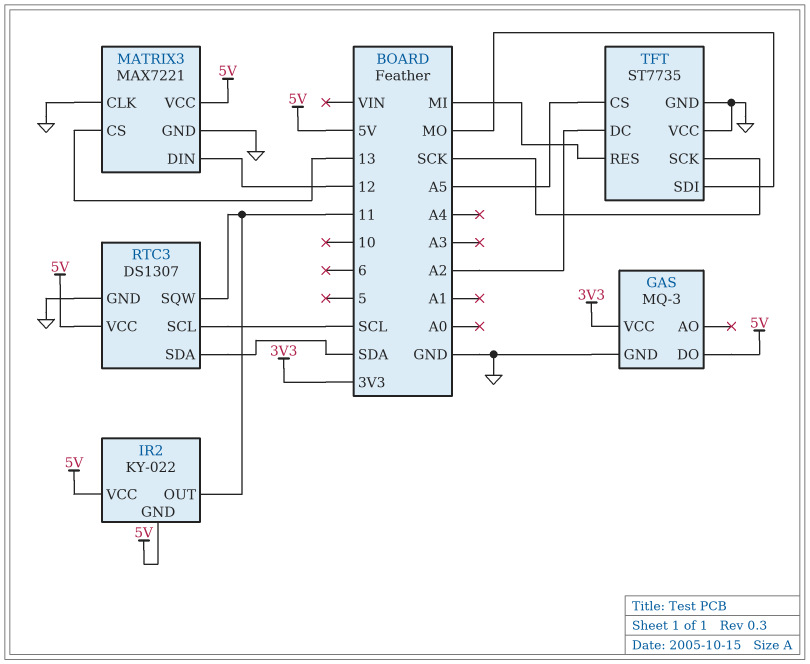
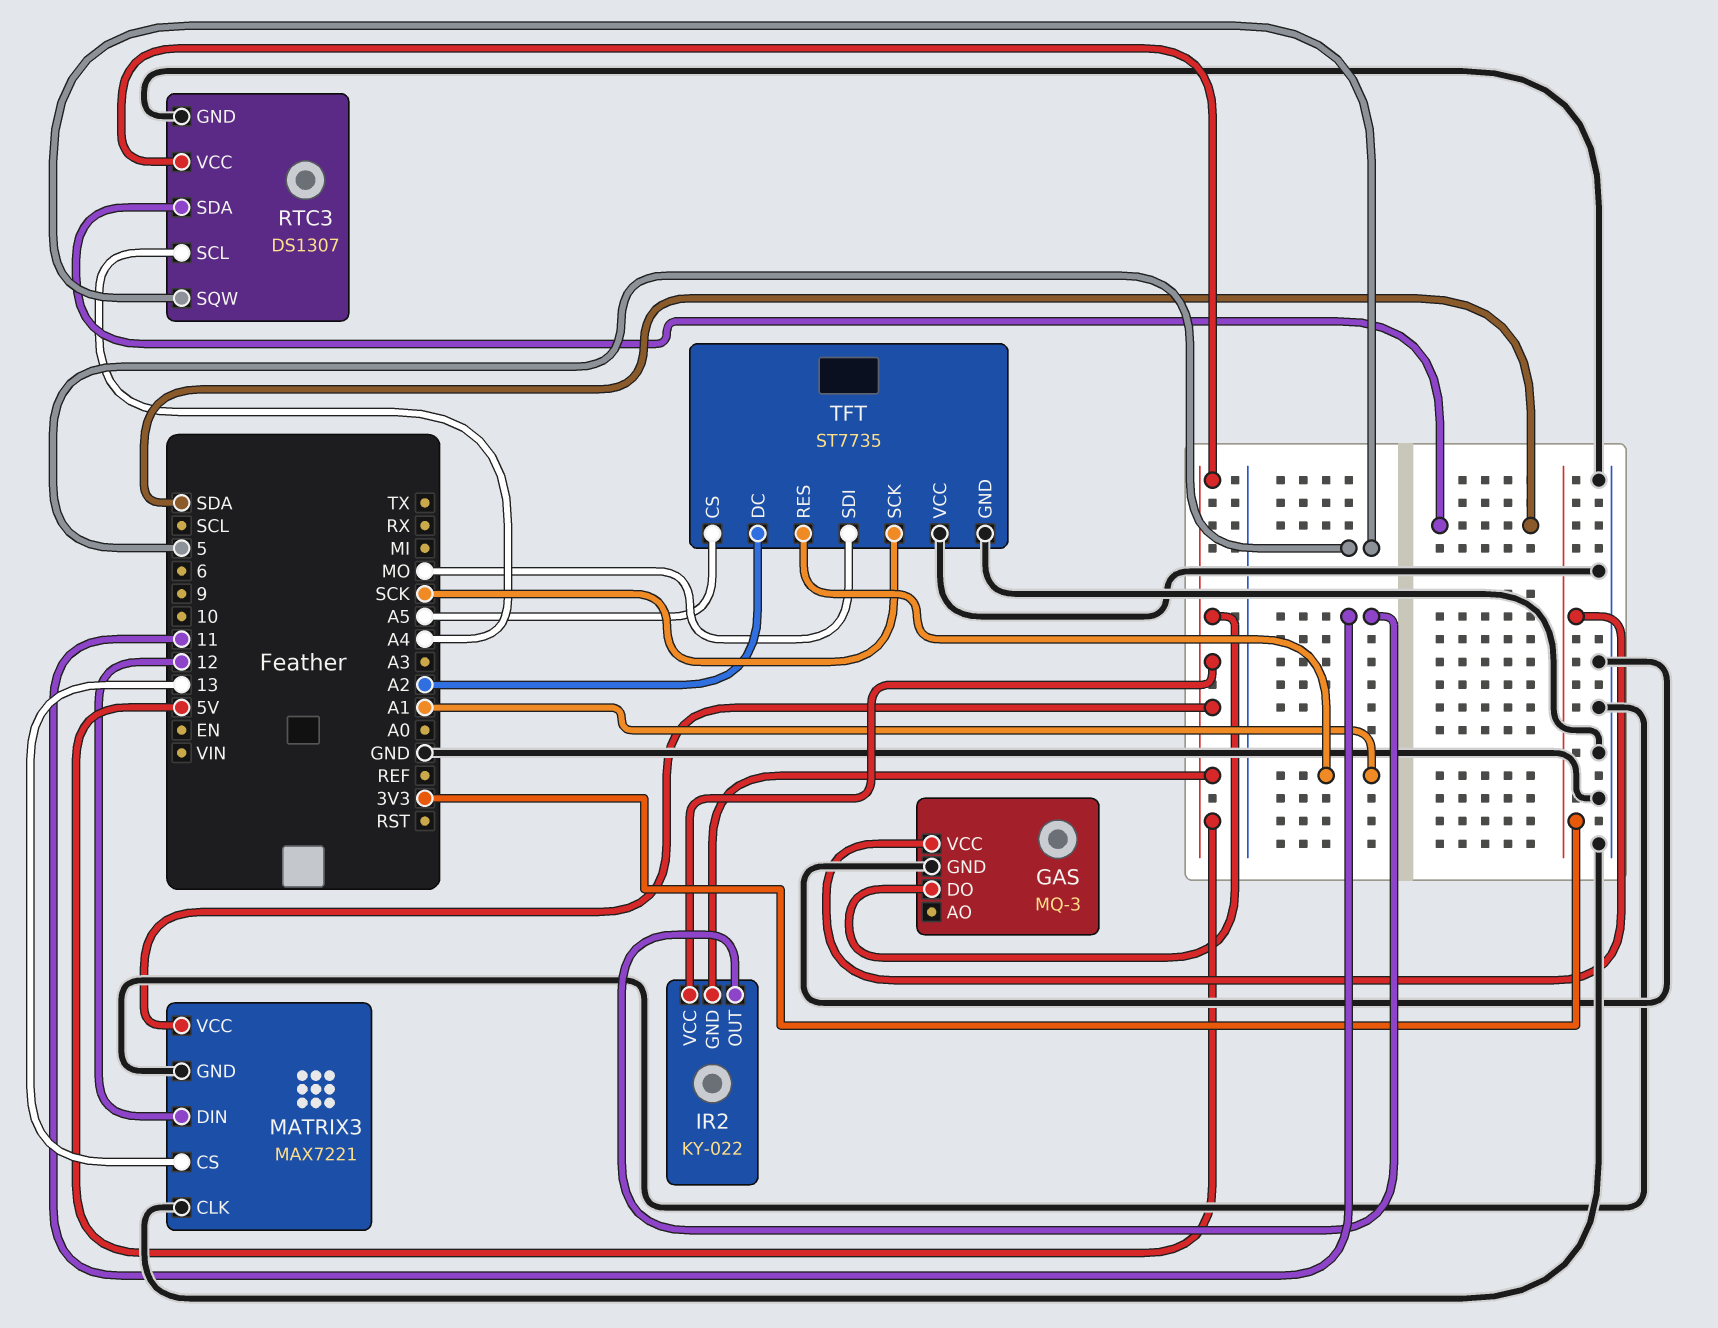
RTC3 pin SCL: SCL -> A4
RTC3 pin SQW: 11 -> 5
TFT pin RES: MI -> A1

